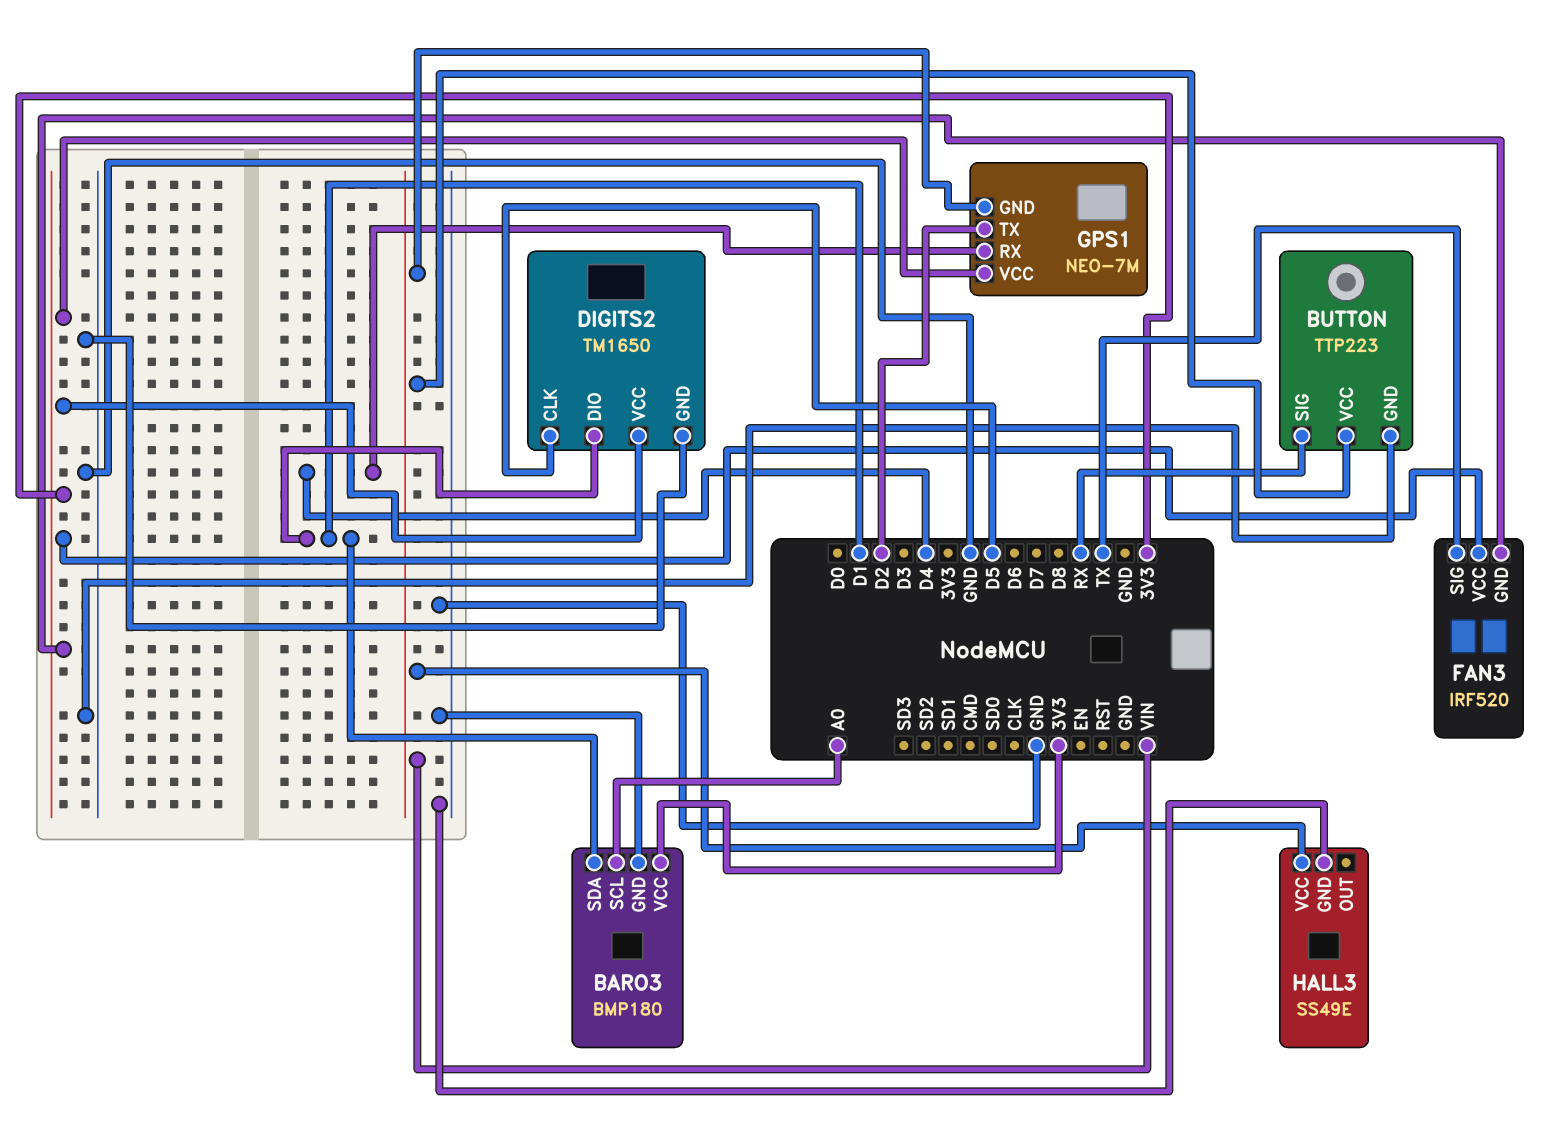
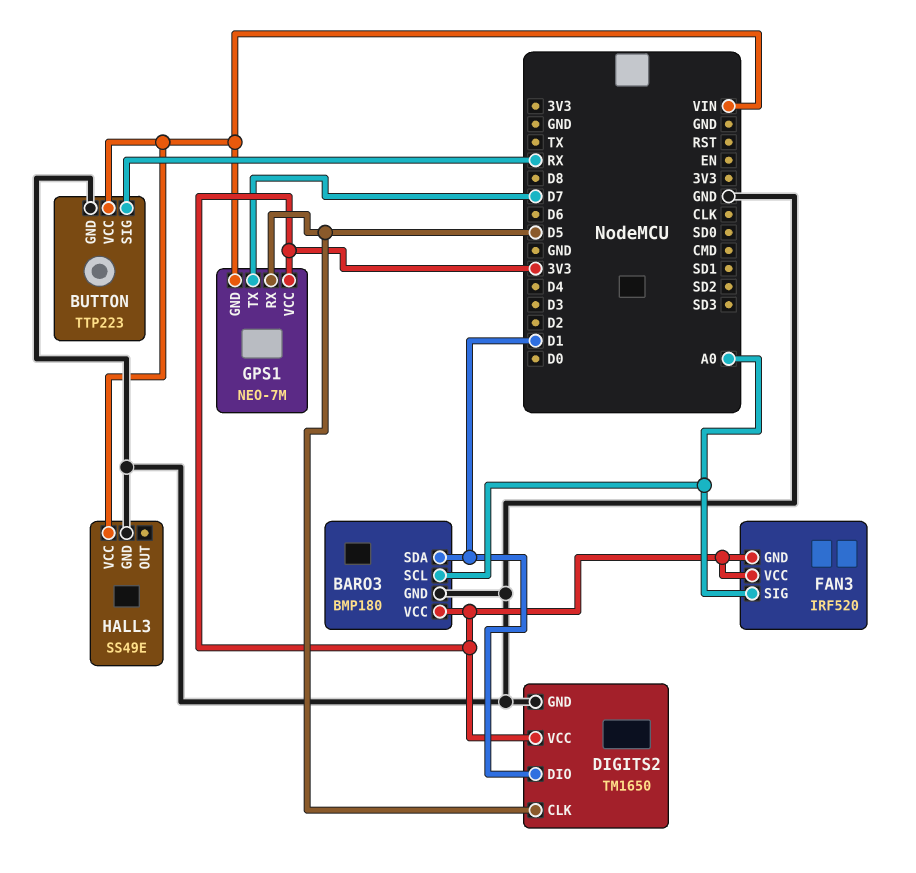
FAN3 pin SIG: TX -> A0
GPS1 pin RX: D4 -> D5
GPS1 pin TX: D2 -> D7

